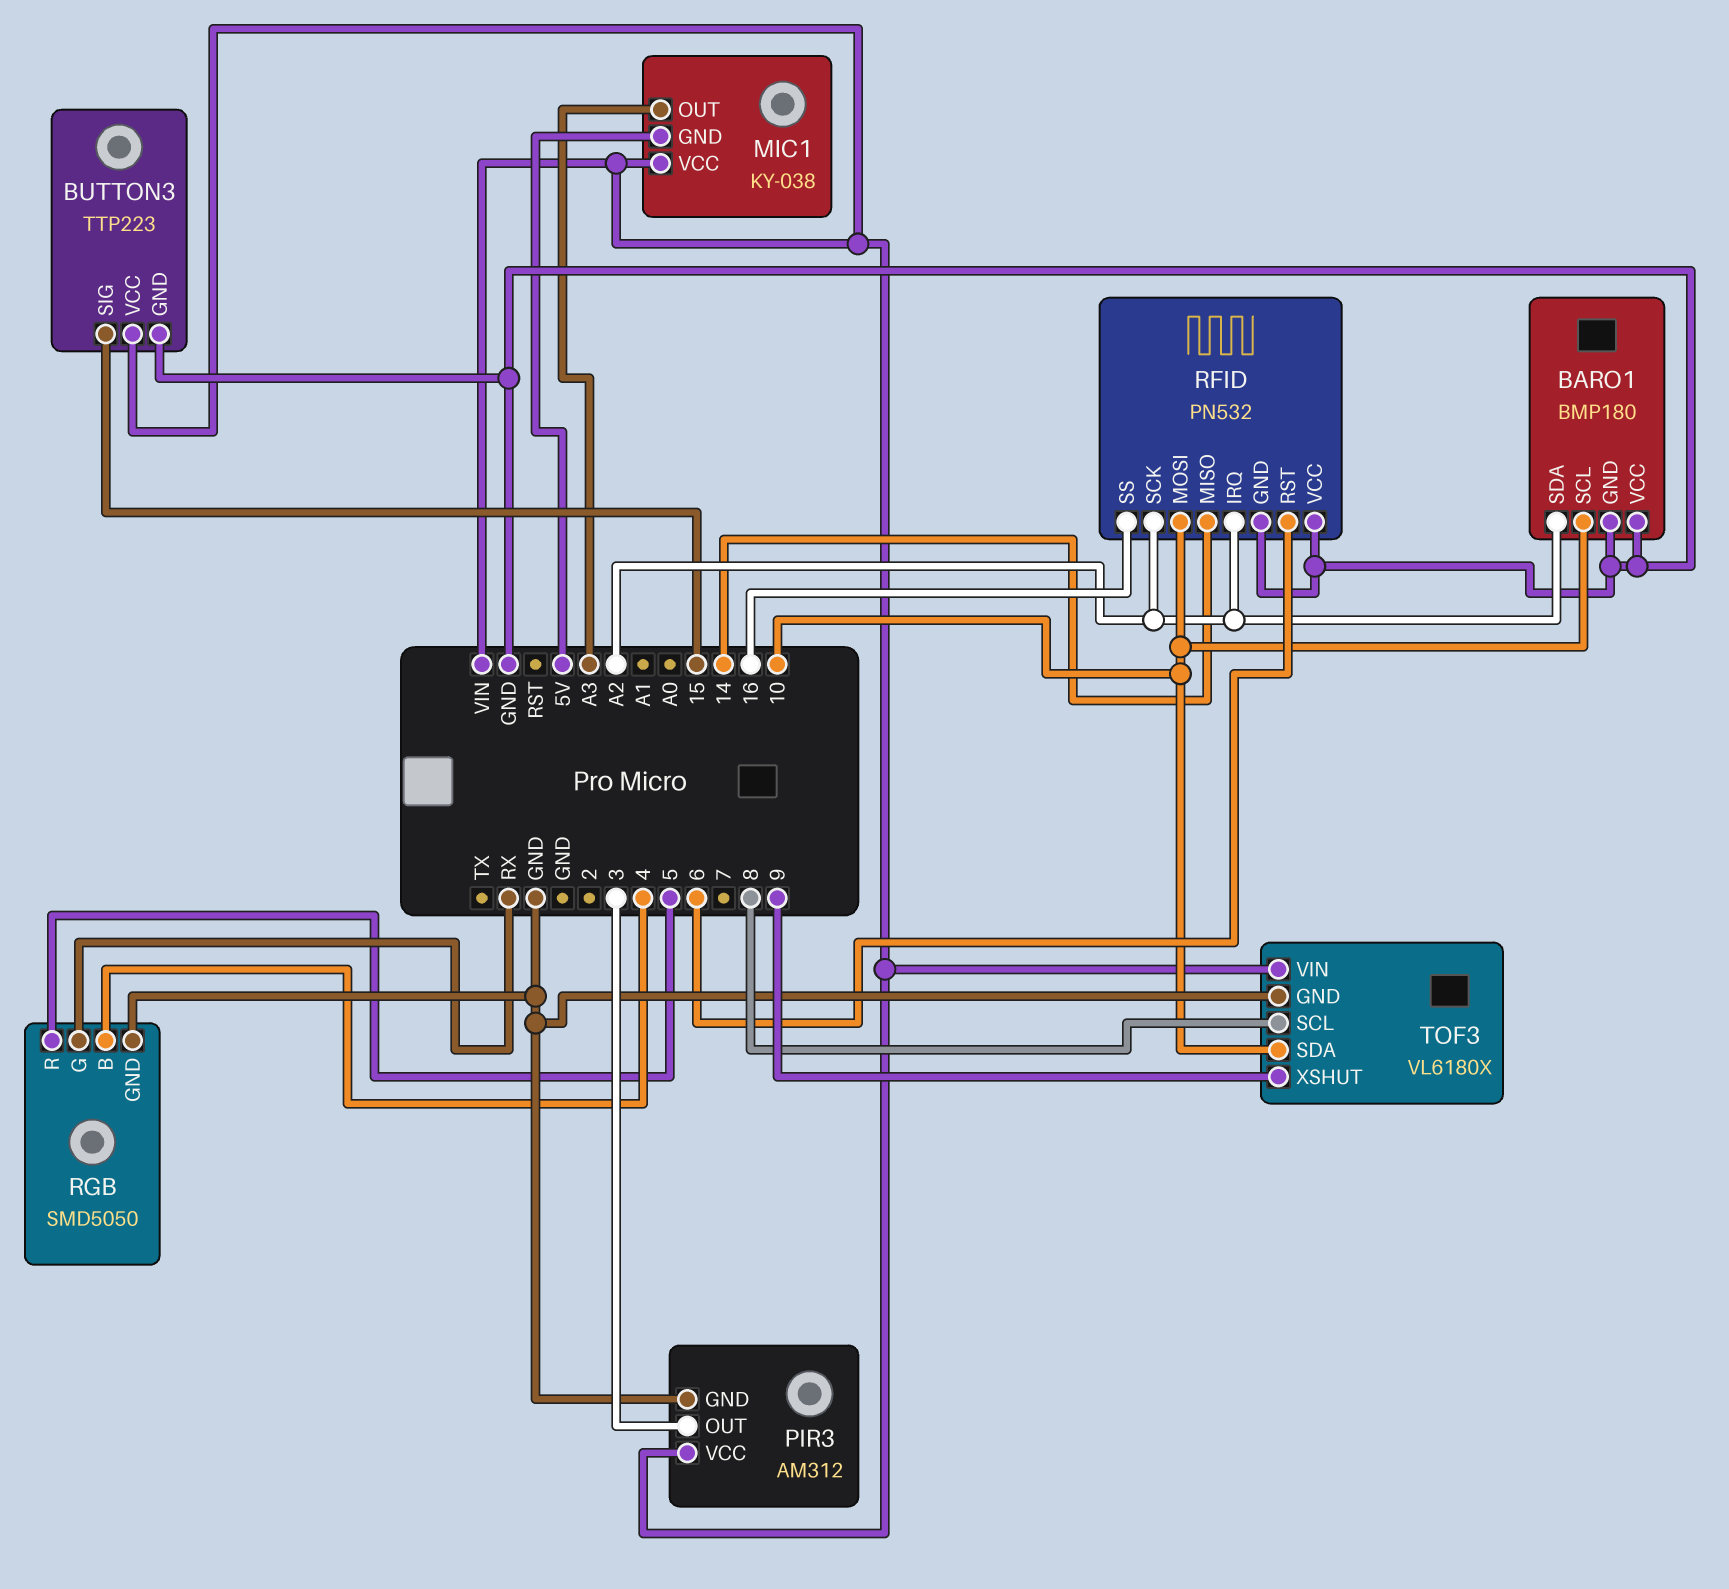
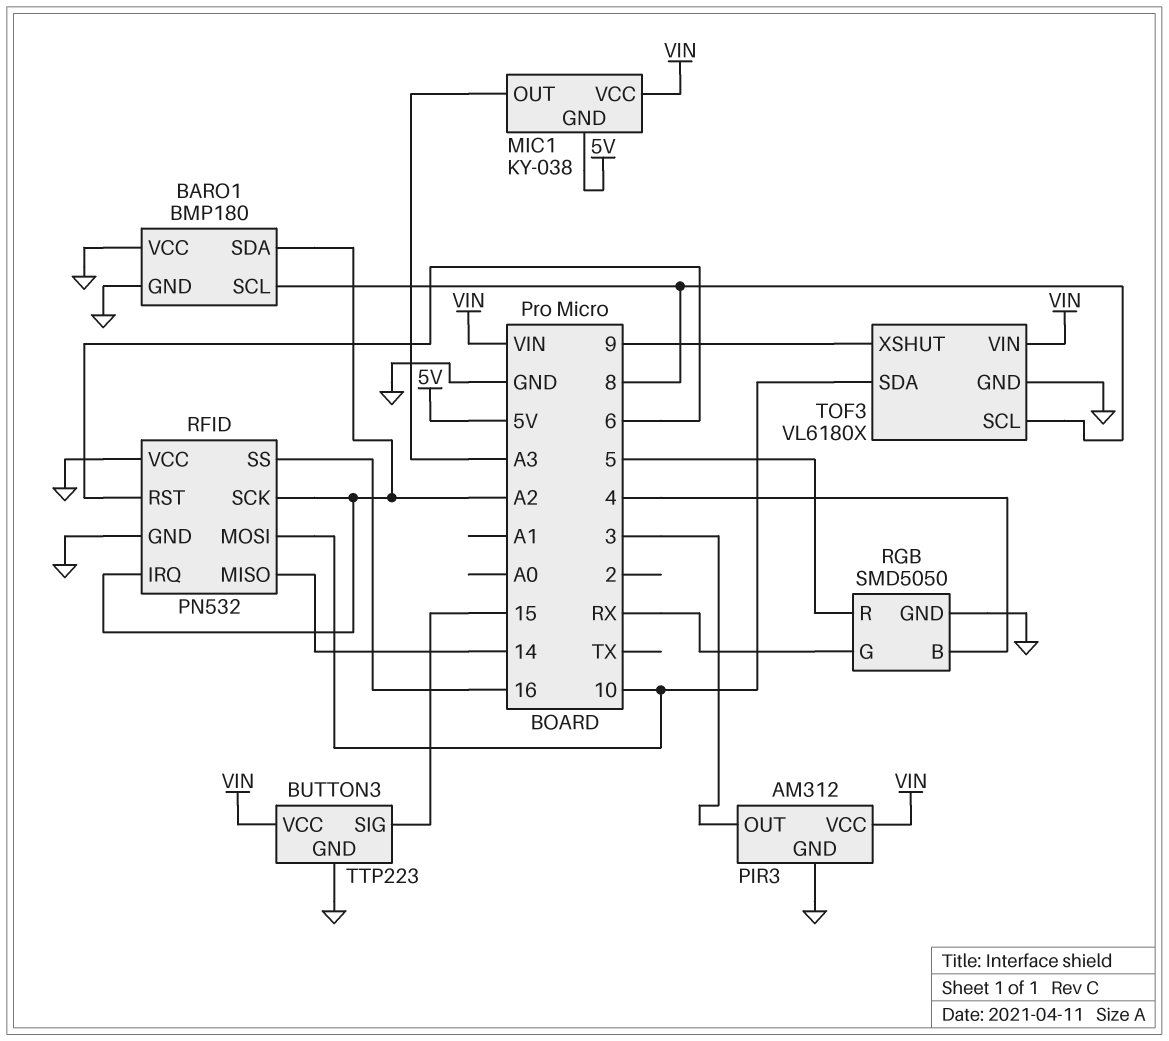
BARO1 pin SCL: 10 -> 8

